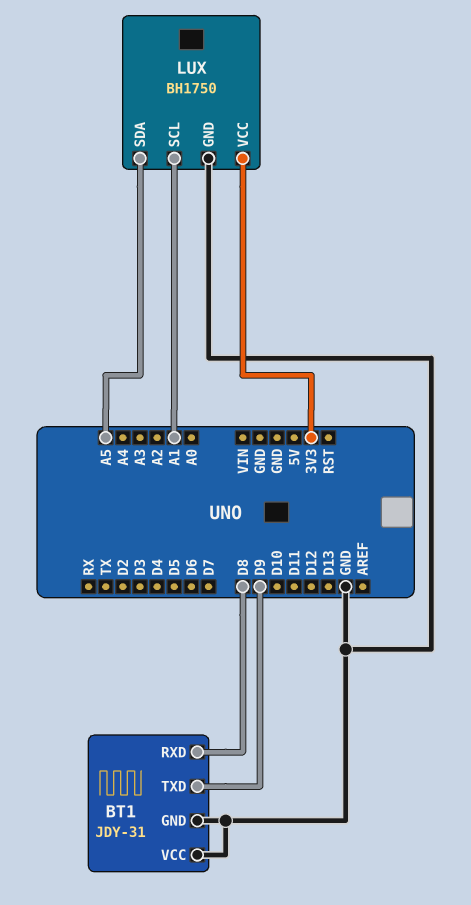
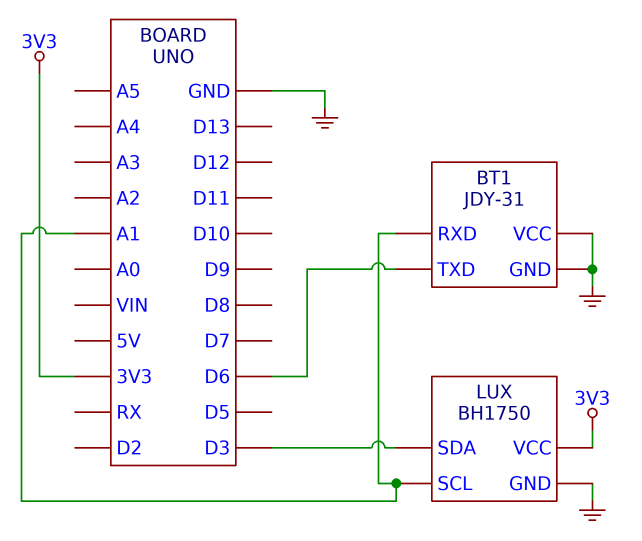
BT1 pin RXD: D8 -> A1
BT1 pin TXD: D9 -> D6
LUX pin SDA: A5 -> D3

